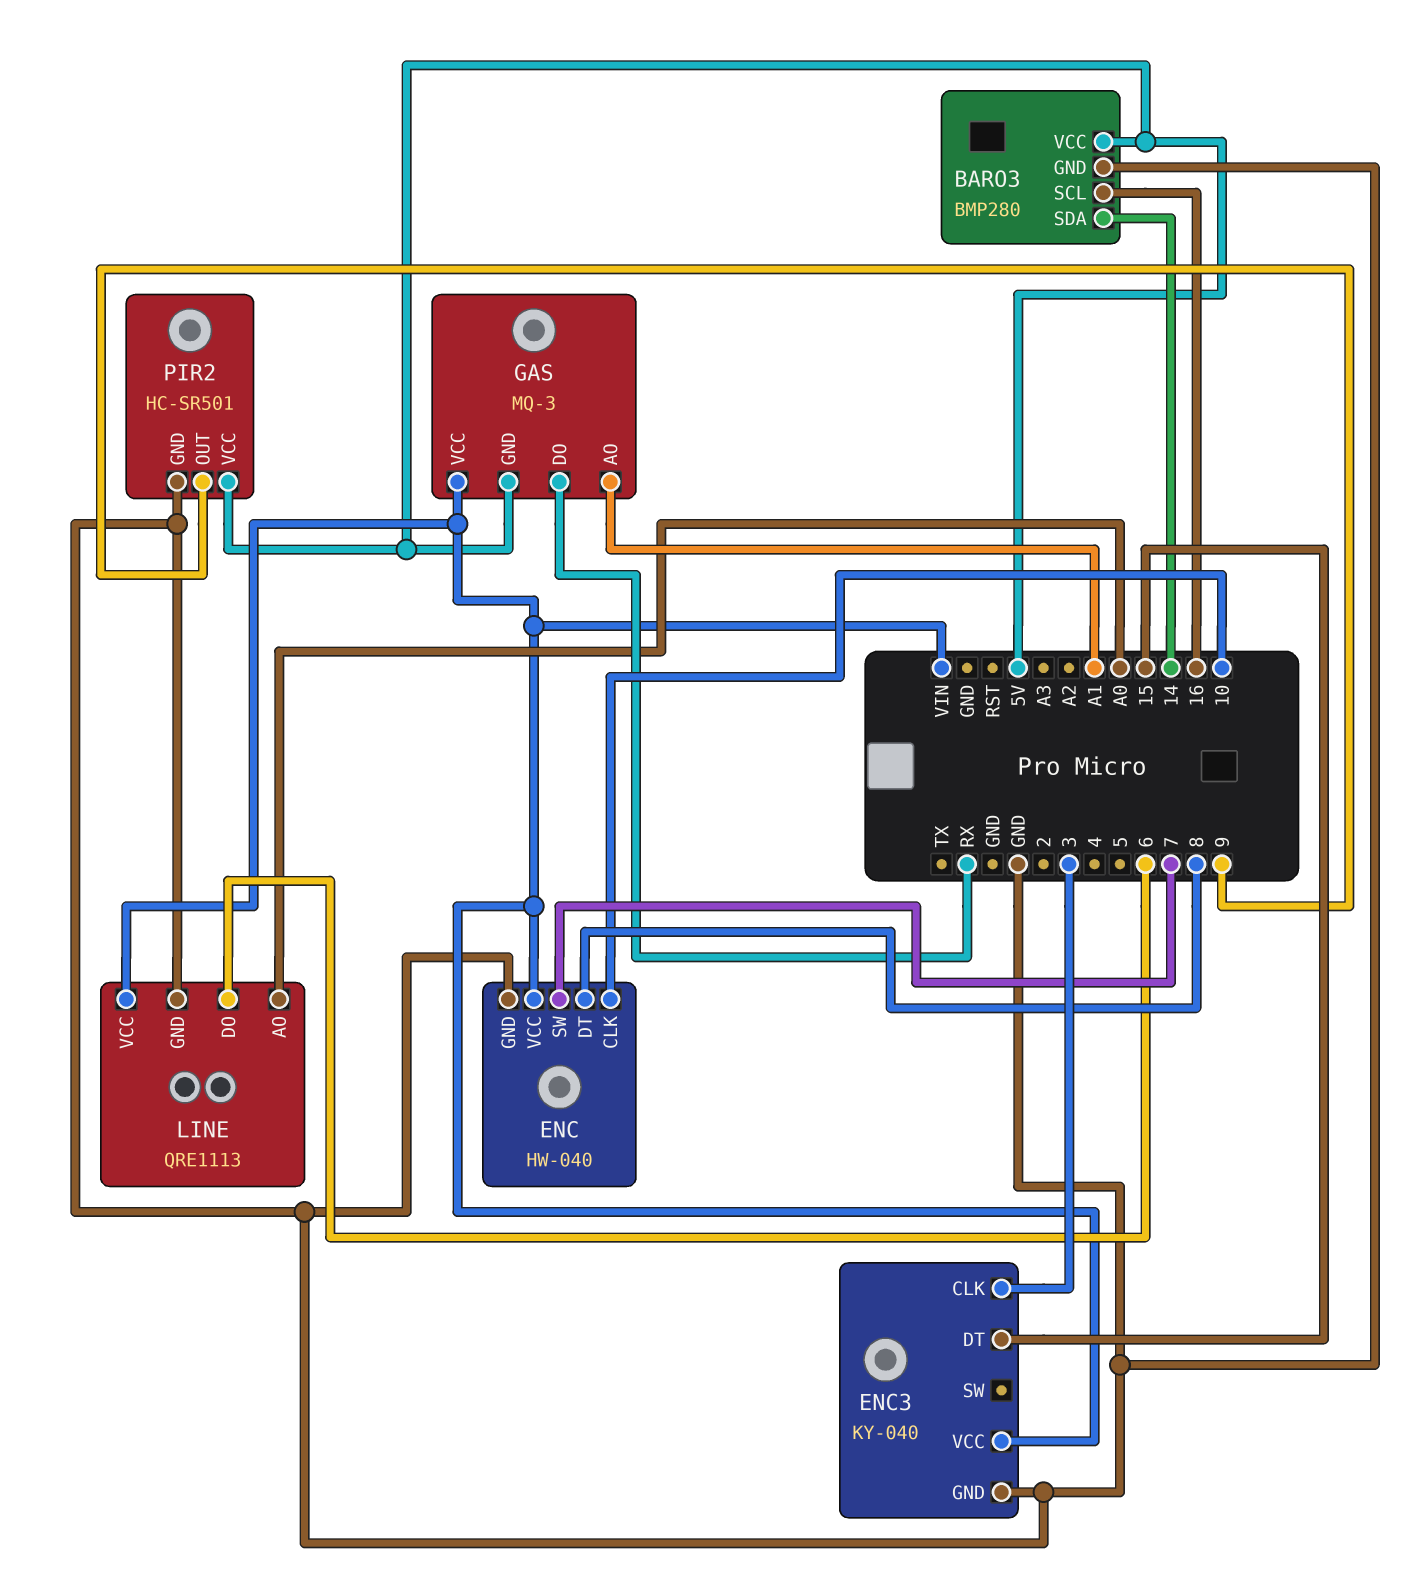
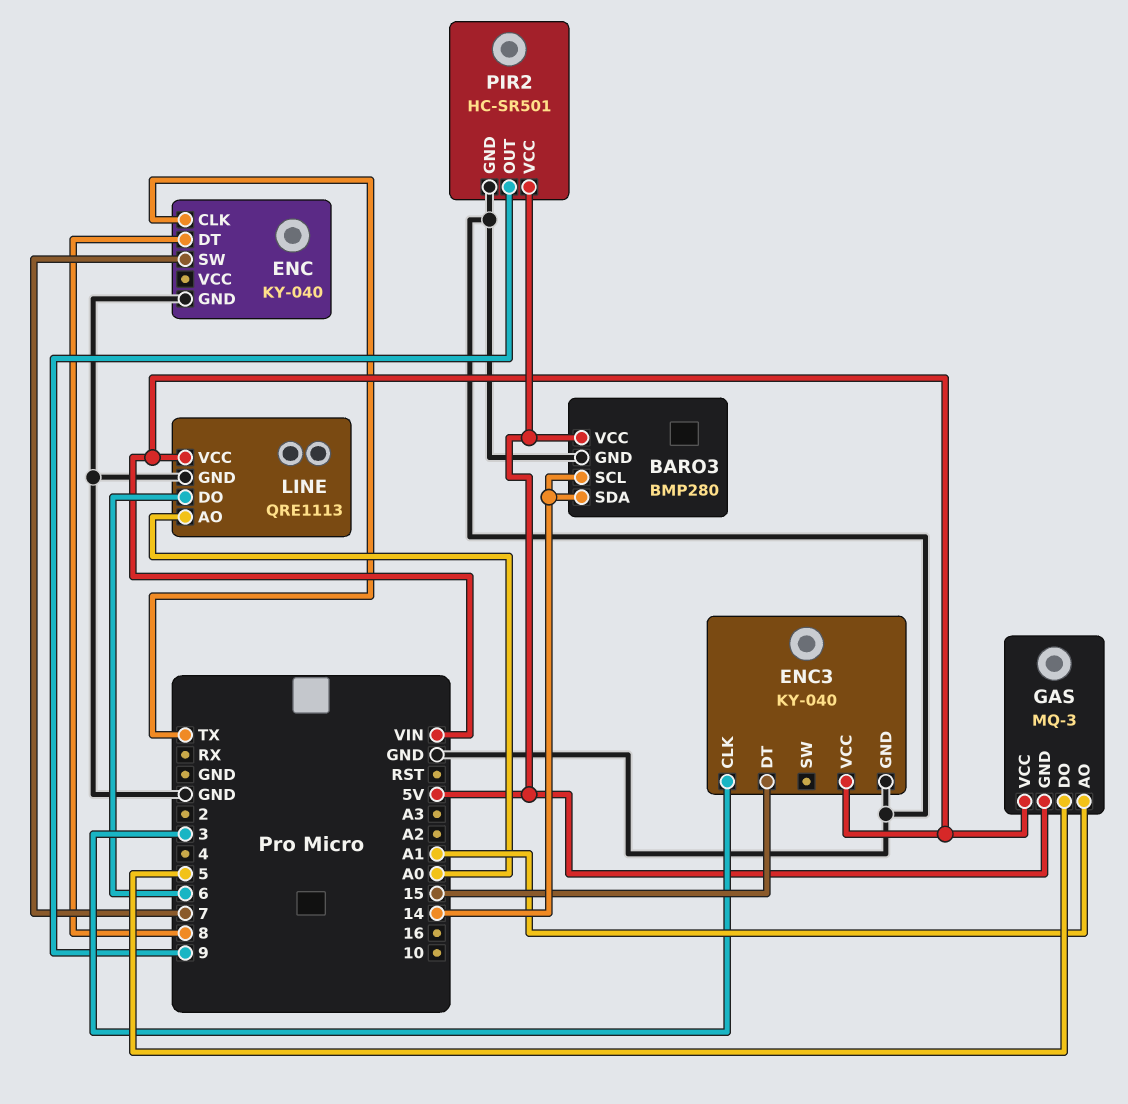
BARO3 pin SCL: 16 -> 14
ENC: HW-040 -> KY-040
ENC pin CLK: 10 -> TX
ENC pin VCC: VIN -> none
GAS pin DO: RX -> 5

